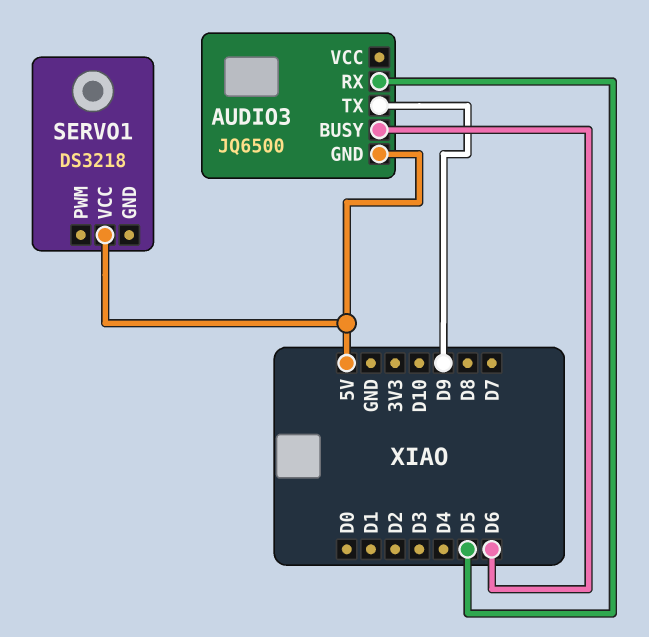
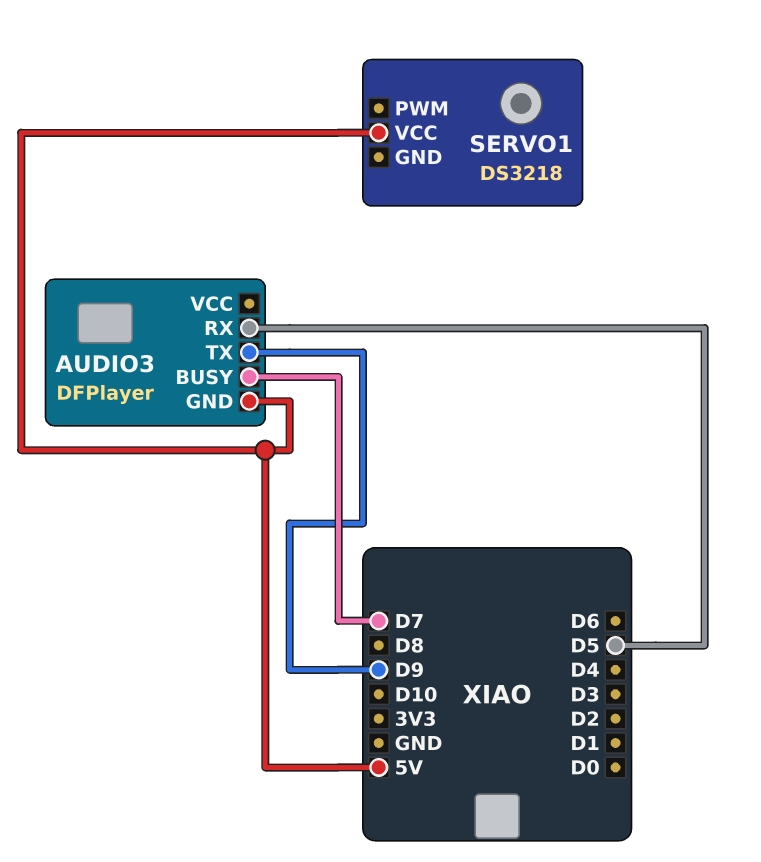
AUDIO3: JQ6500 -> DFPlayer
AUDIO3 pin BUSY: D6 -> D7

